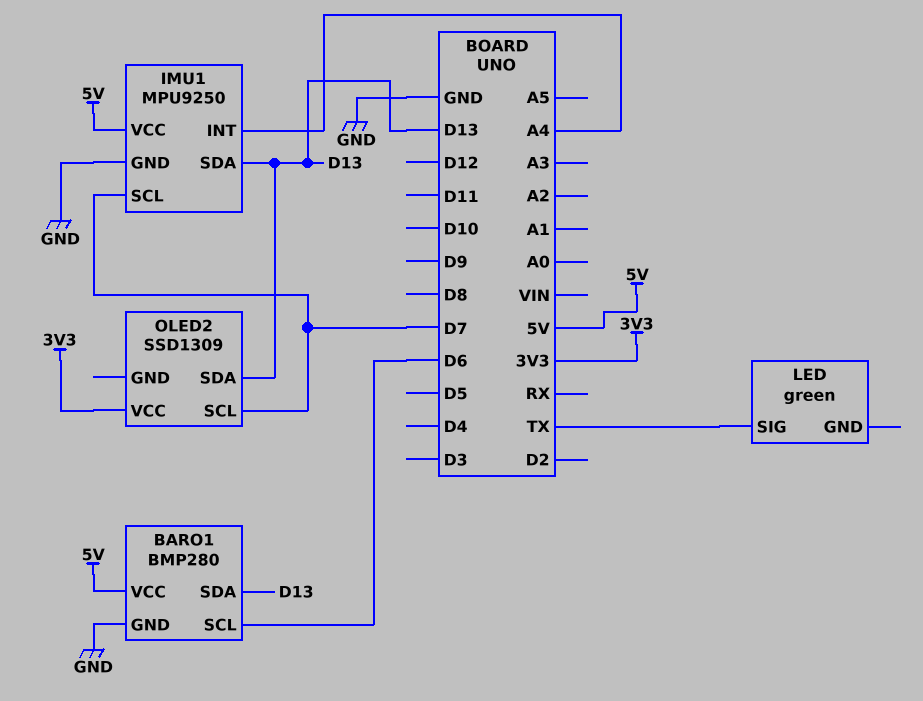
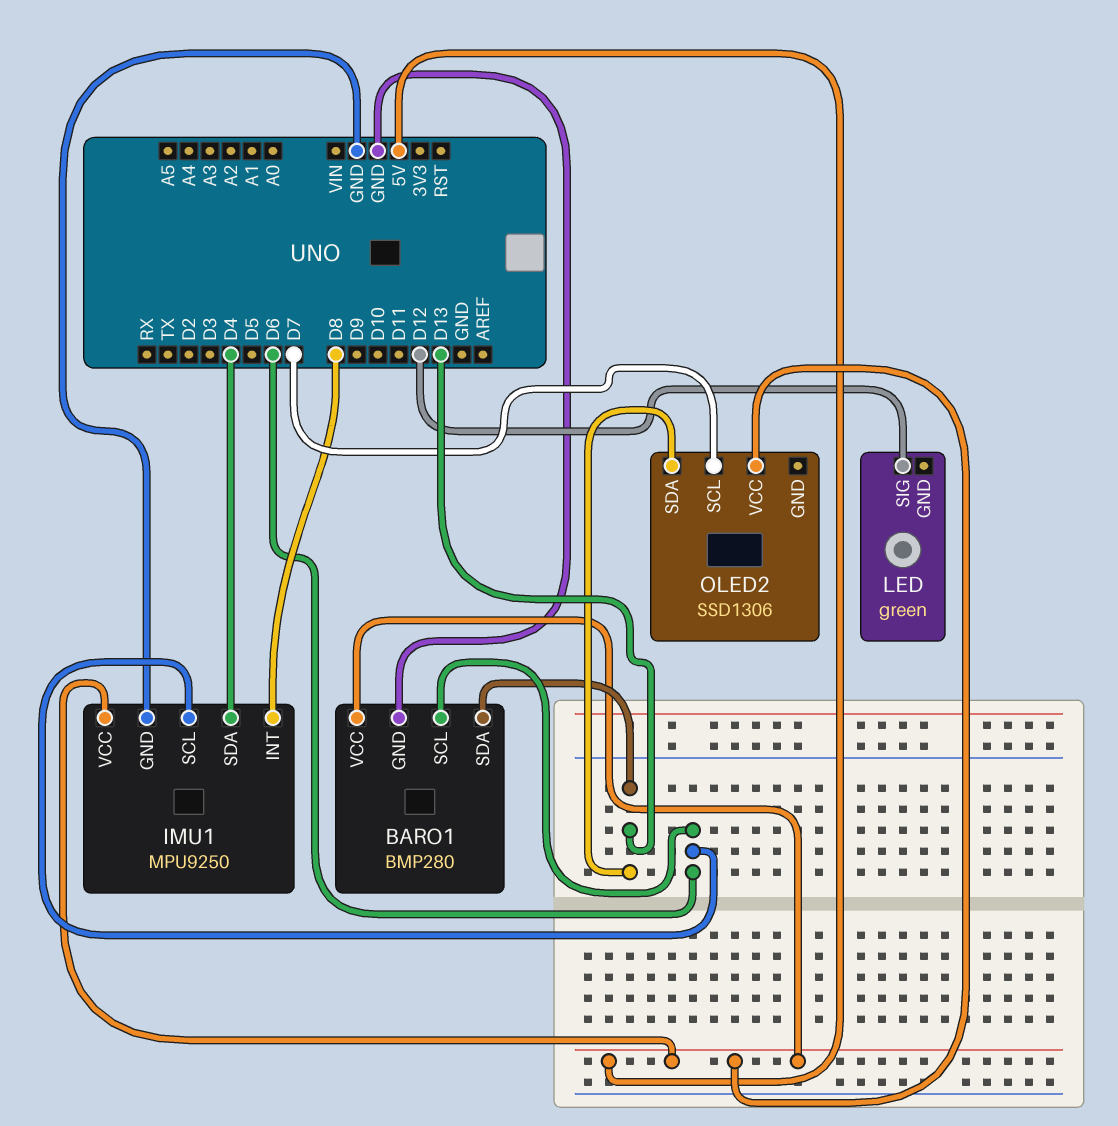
IMU1 pin INT: A4 -> D8
IMU1 pin SCL: D7 -> D6
IMU1 pin SDA: D13 -> D4
LED pin SIG: TX -> D12
OLED2: SSD1309 -> SSD1306
OLED2 pin VCC: 3V3 -> 5V

